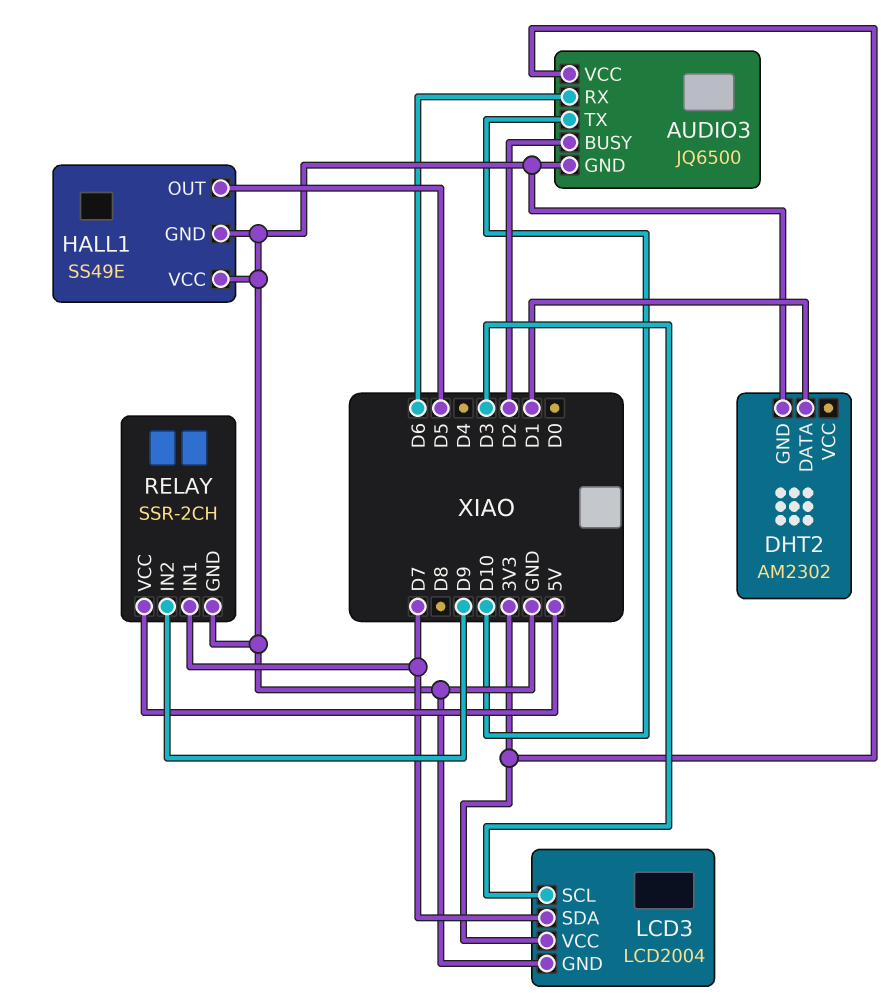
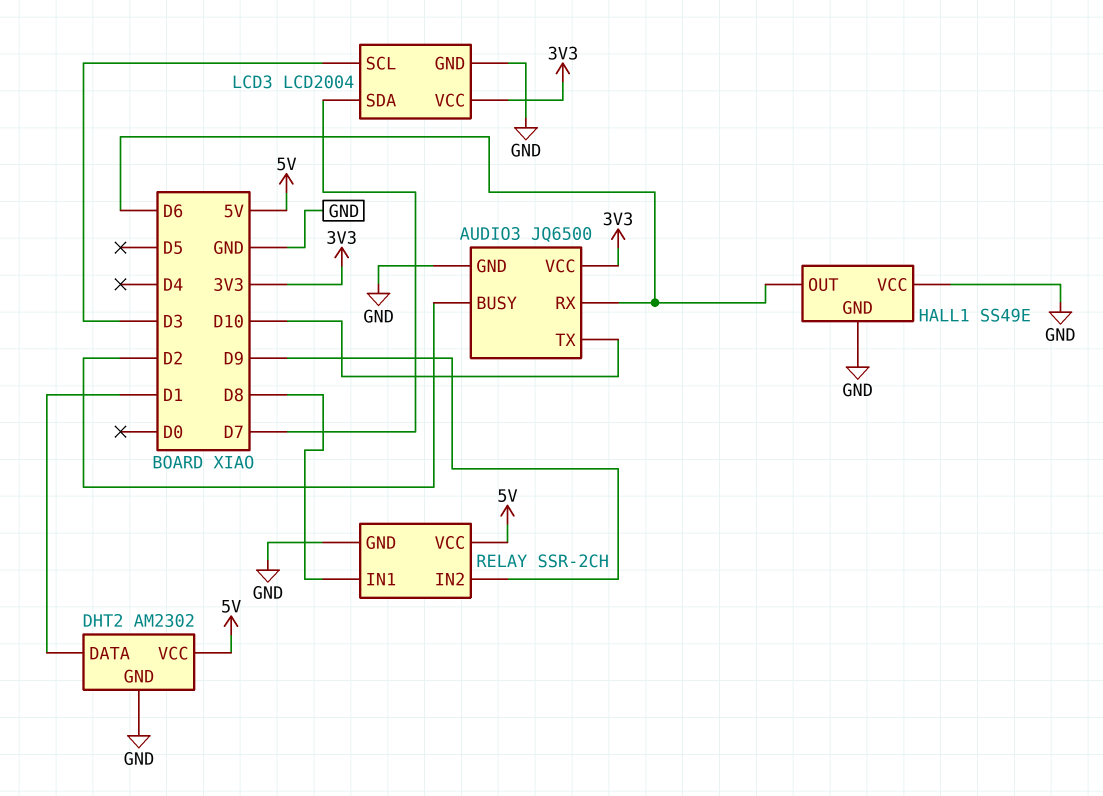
DHT2 pin VCC: none -> 5V
HALL1 pin OUT: D5 -> D6
RELAY pin IN1: D7 -> D8

